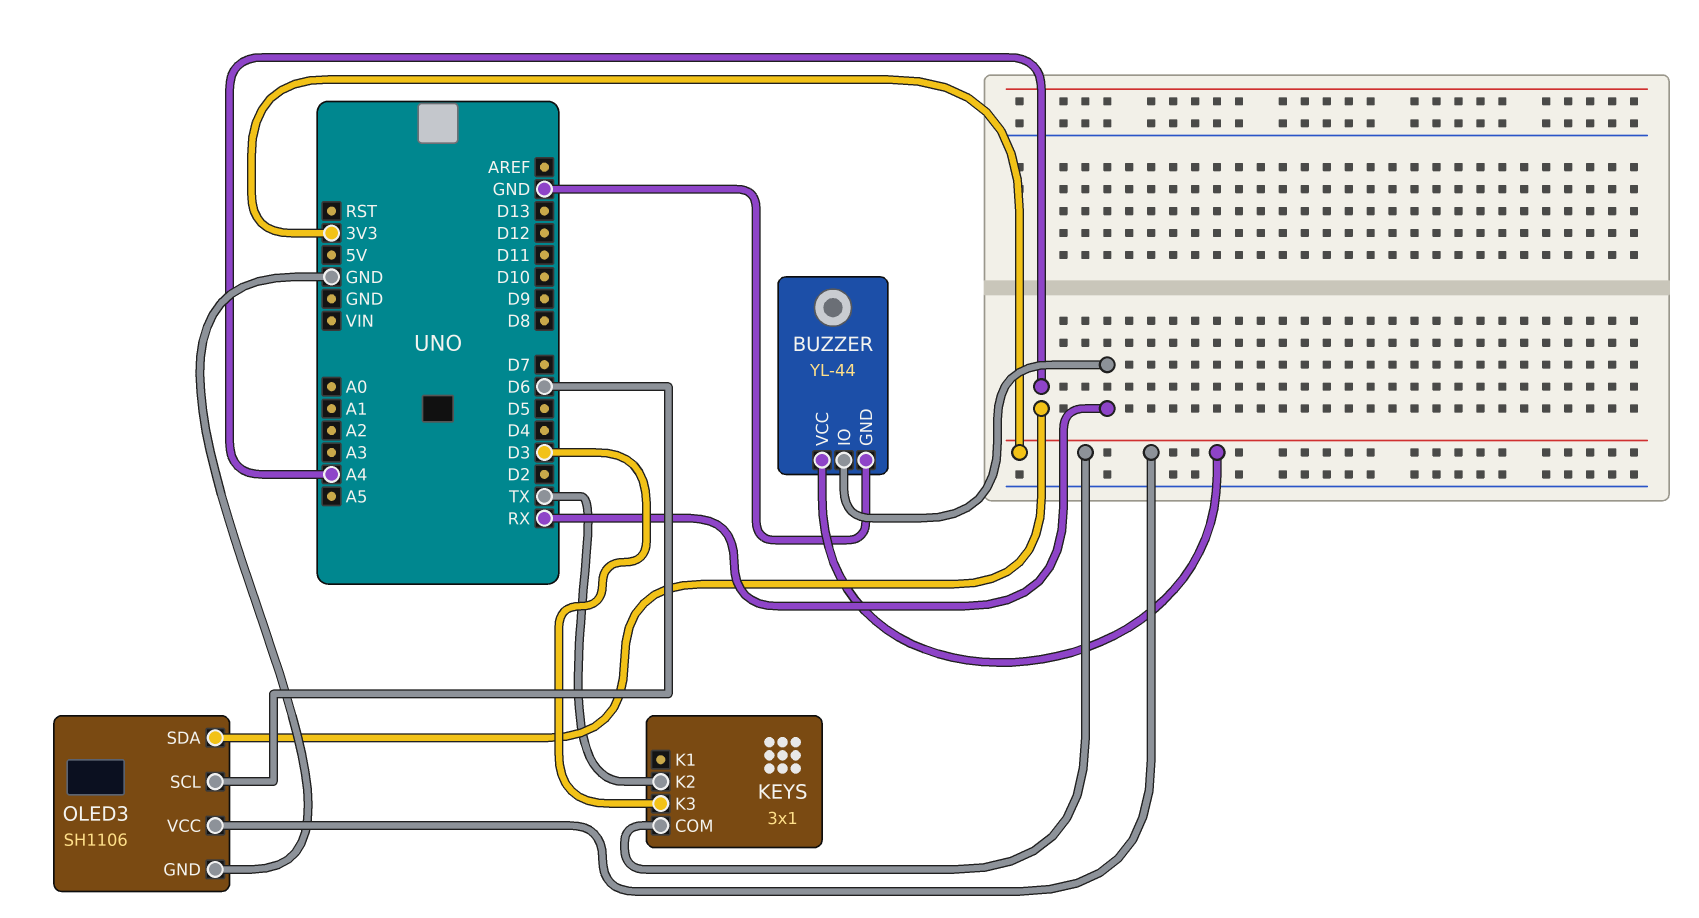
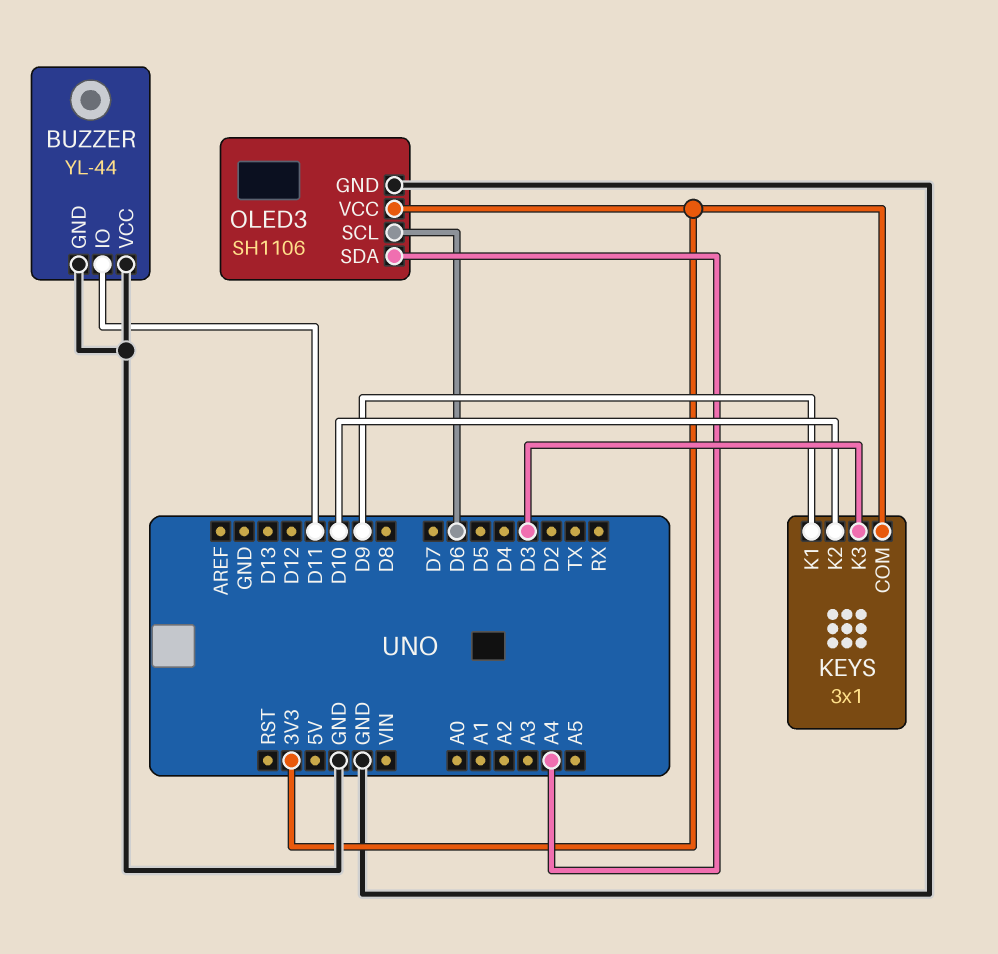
BUZZER pin IO: RX -> D11
BUZZER pin VCC: 3V3 -> GND
KEYS pin K1: none -> D9
KEYS pin K2: TX -> D10

